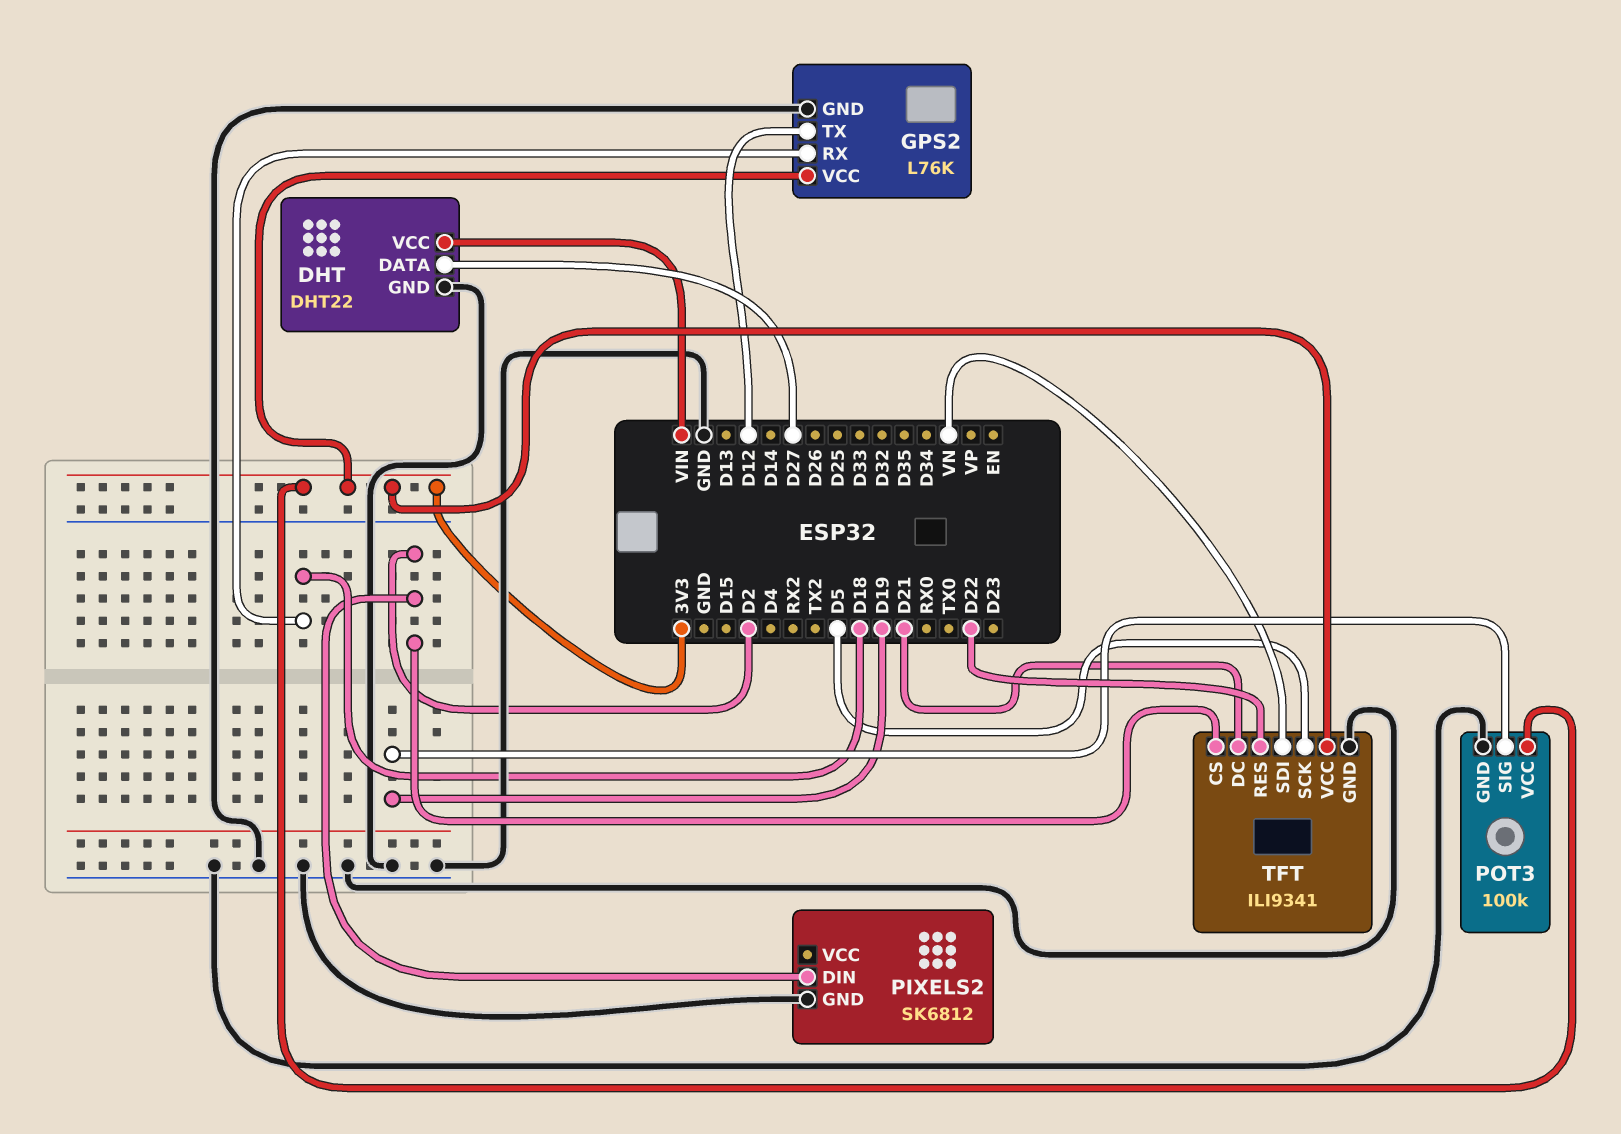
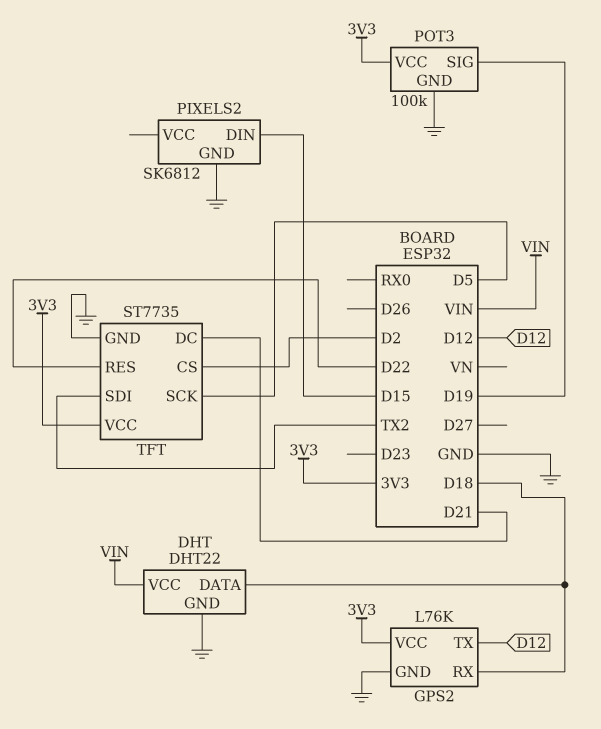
DHT pin DATA: D27 -> D18
PIXELS2 pin DIN: D2 -> D15
TFT: ILI9341 -> ST7735
TFT pin SDI: VN -> TX2

